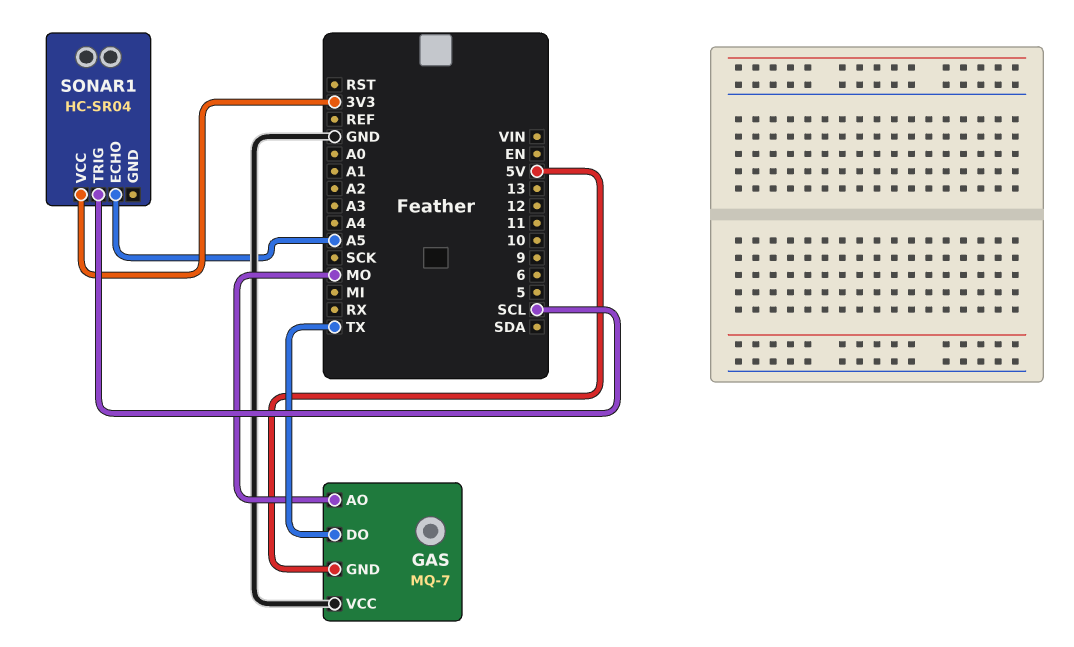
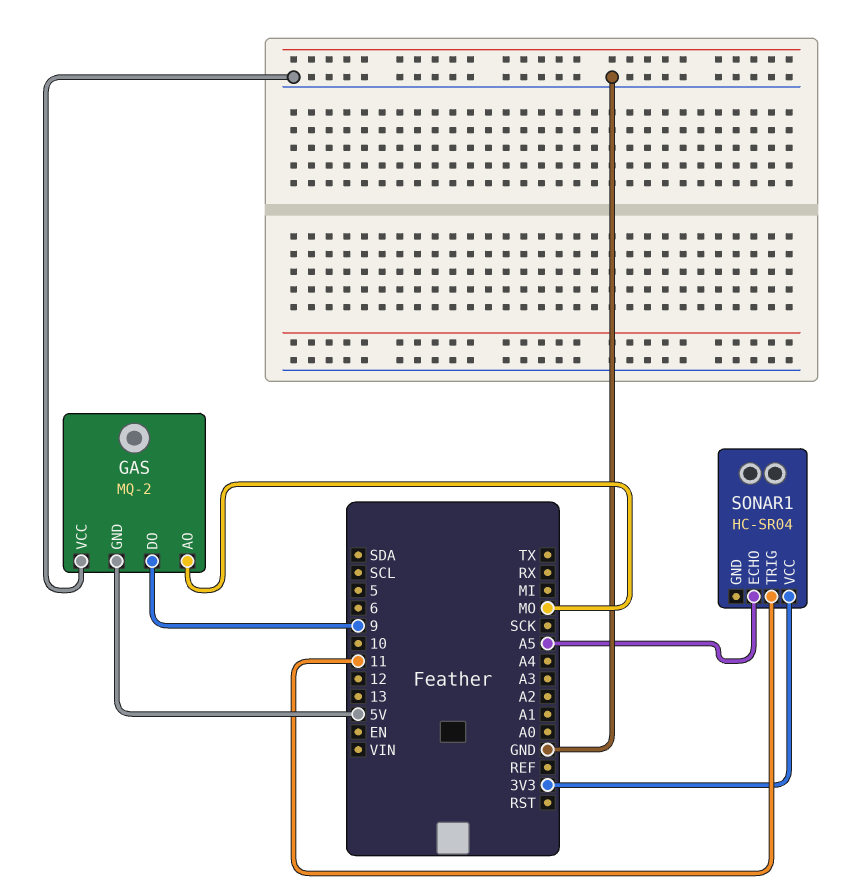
GAS: MQ-7 -> MQ-2
GAS pin DO: TX -> 9
SONAR1 pin TRIG: SCL -> 11

